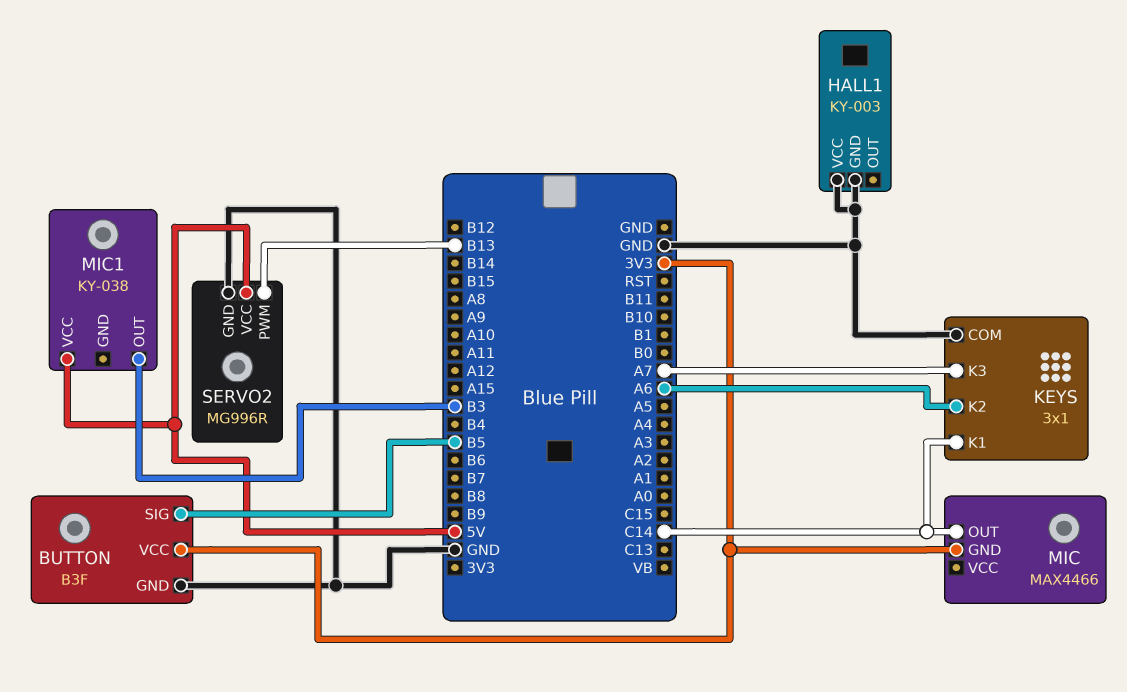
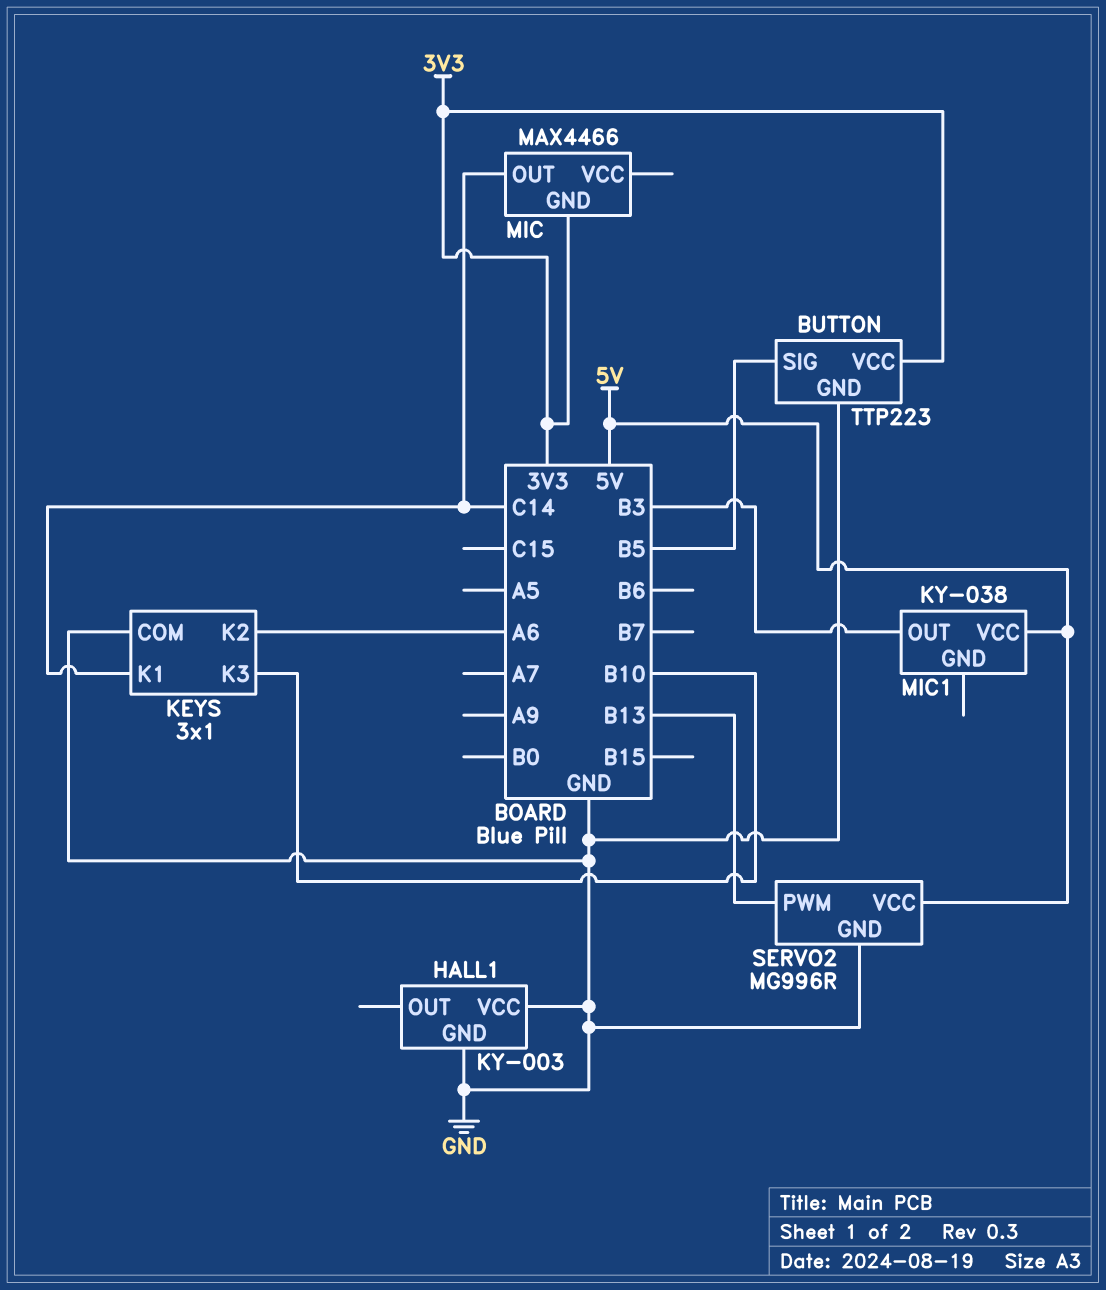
BUTTON: B3F -> TTP223
KEYS pin K3: A7 -> B10

